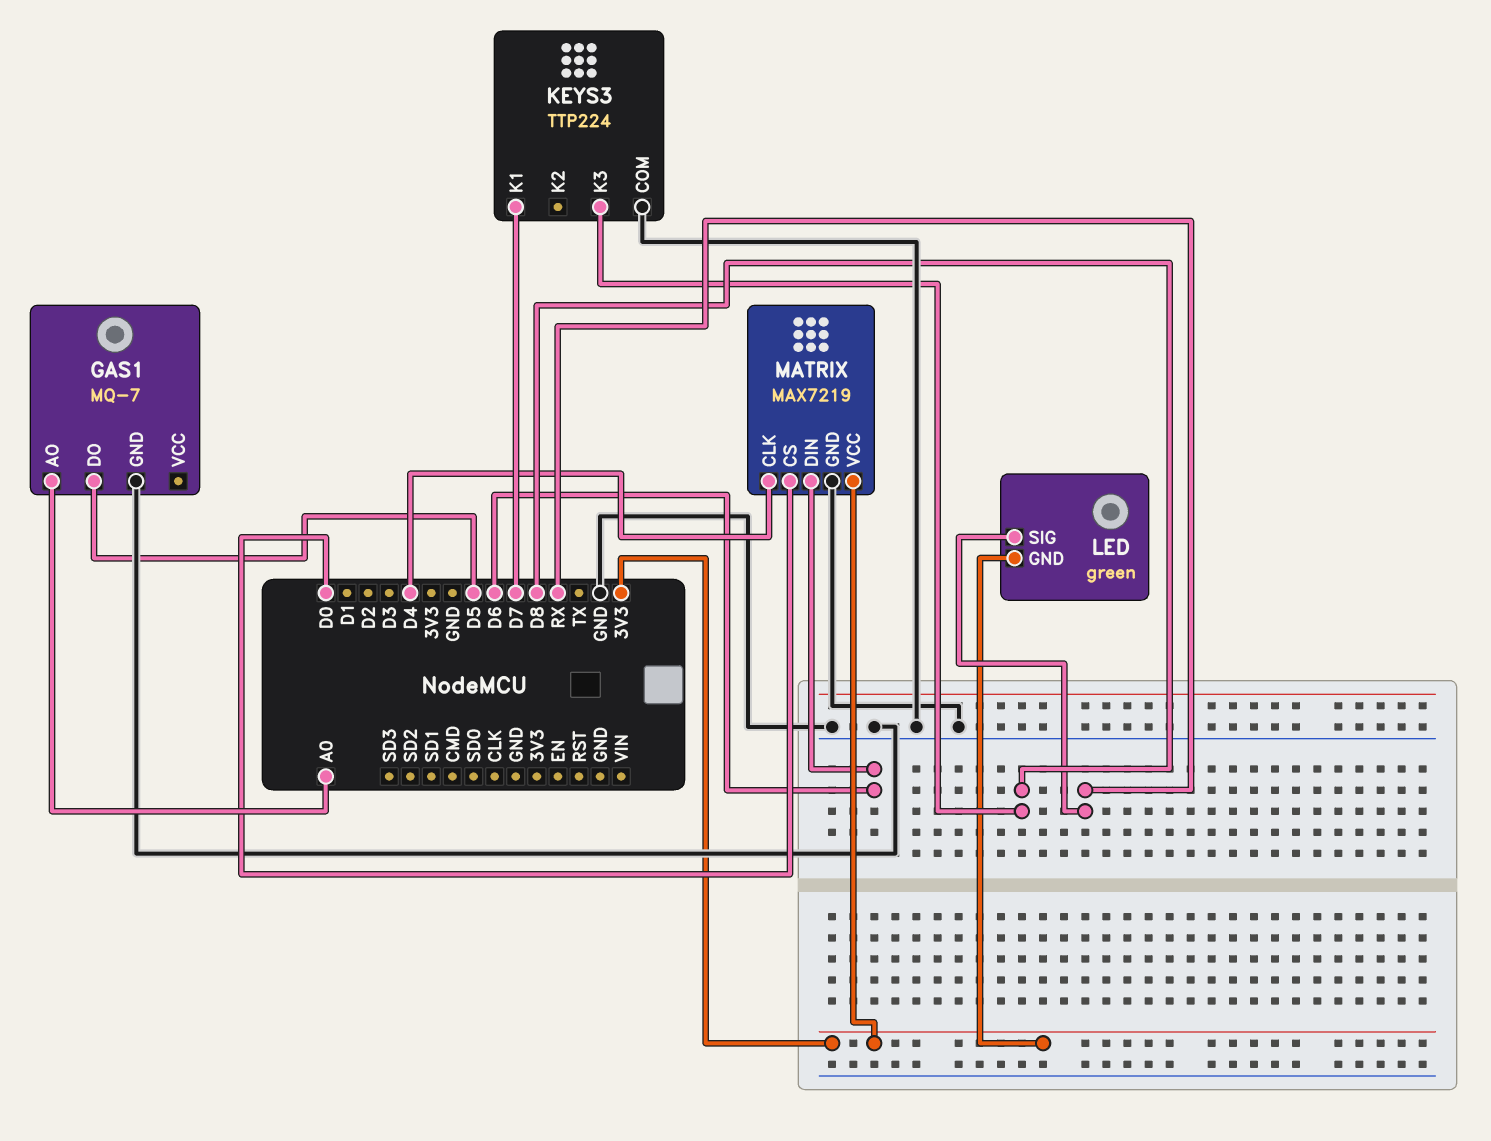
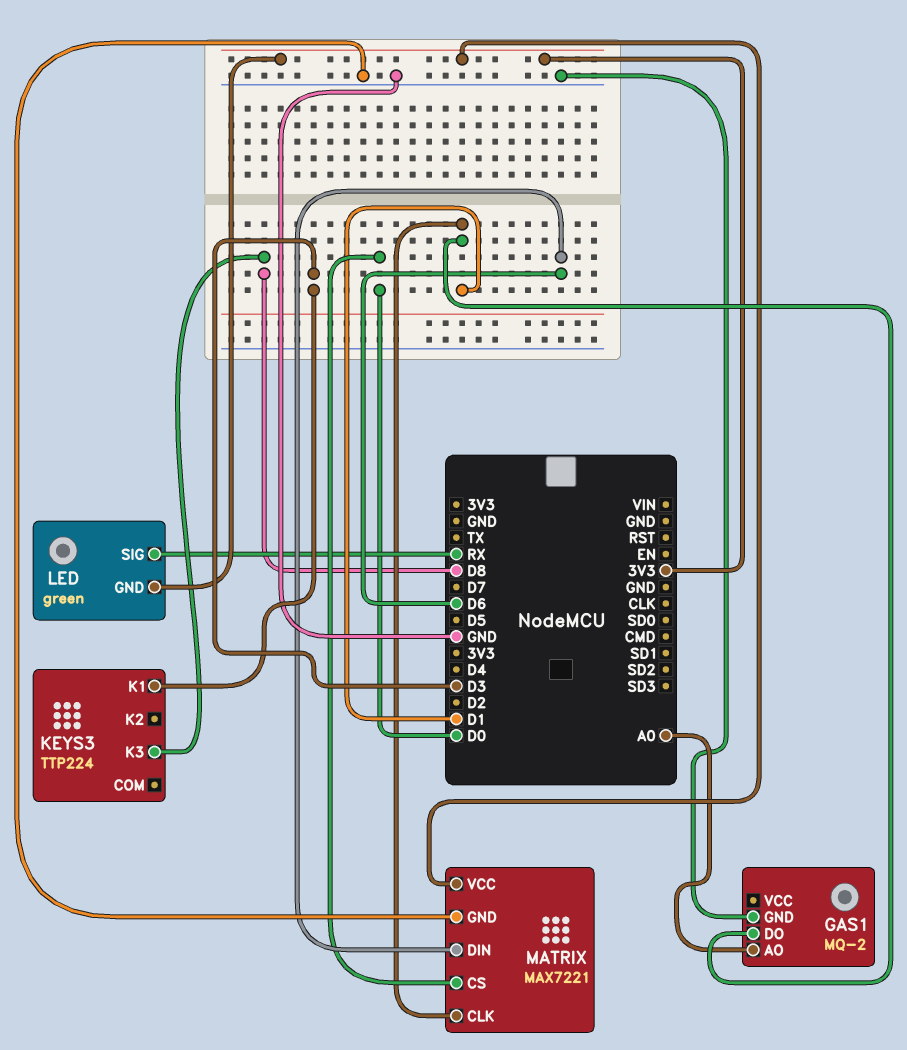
GAS1: MQ-7 -> MQ-2
GAS1 pin DO: D5 -> D1
KEYS3 pin COM: GND -> none
KEYS3 pin K1: D7 -> D3
MATRIX: MAX7219 -> MAX7221
MATRIX pin CLK: D4 -> D1

